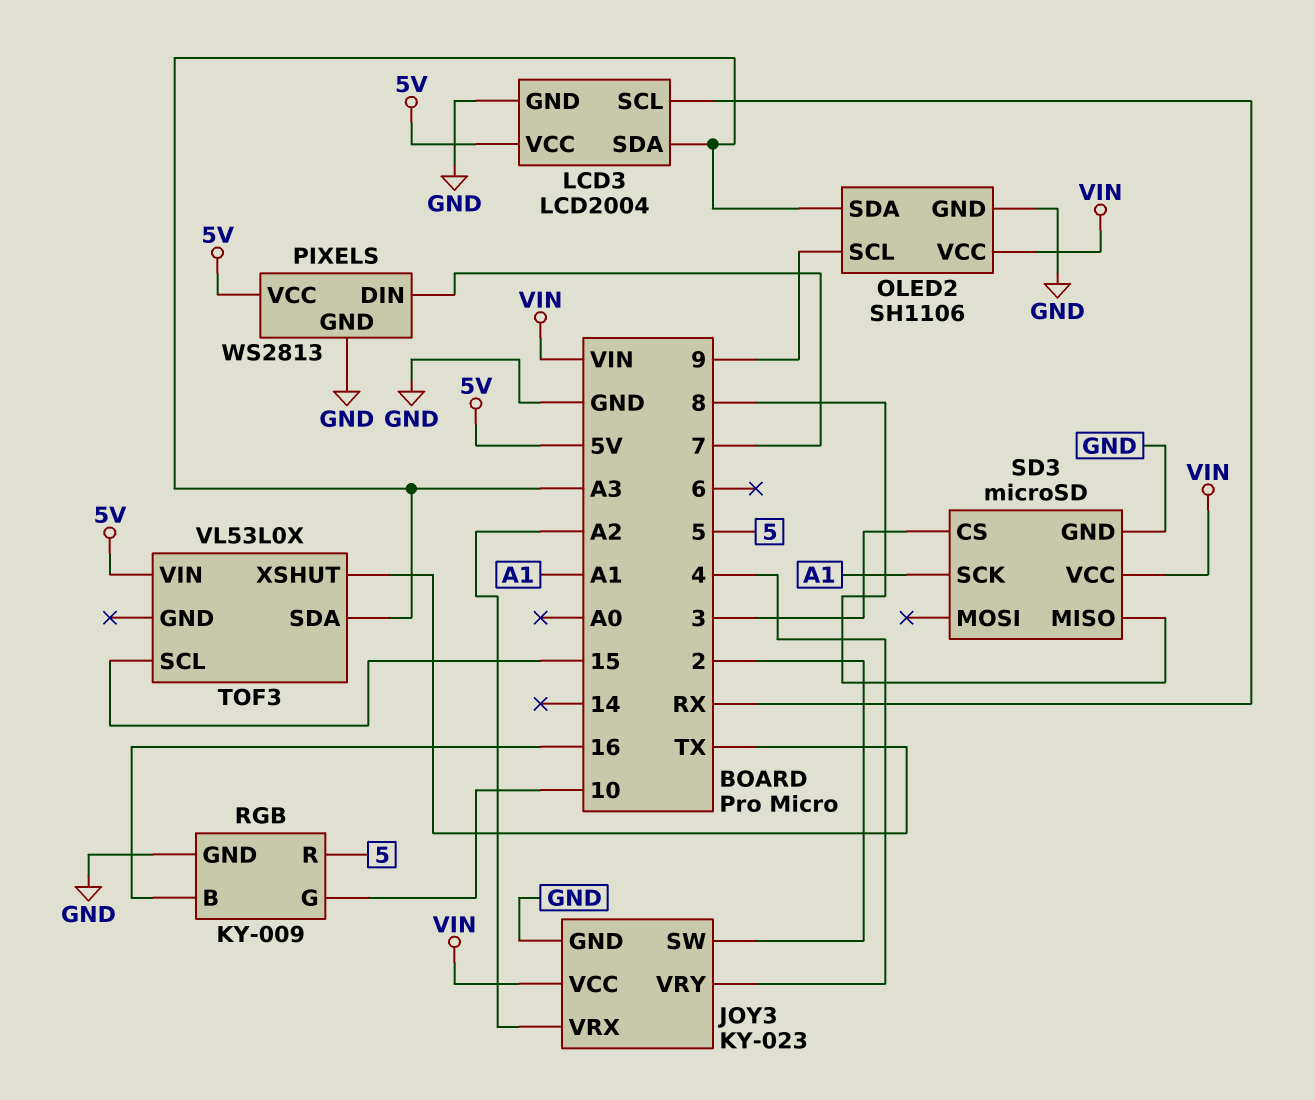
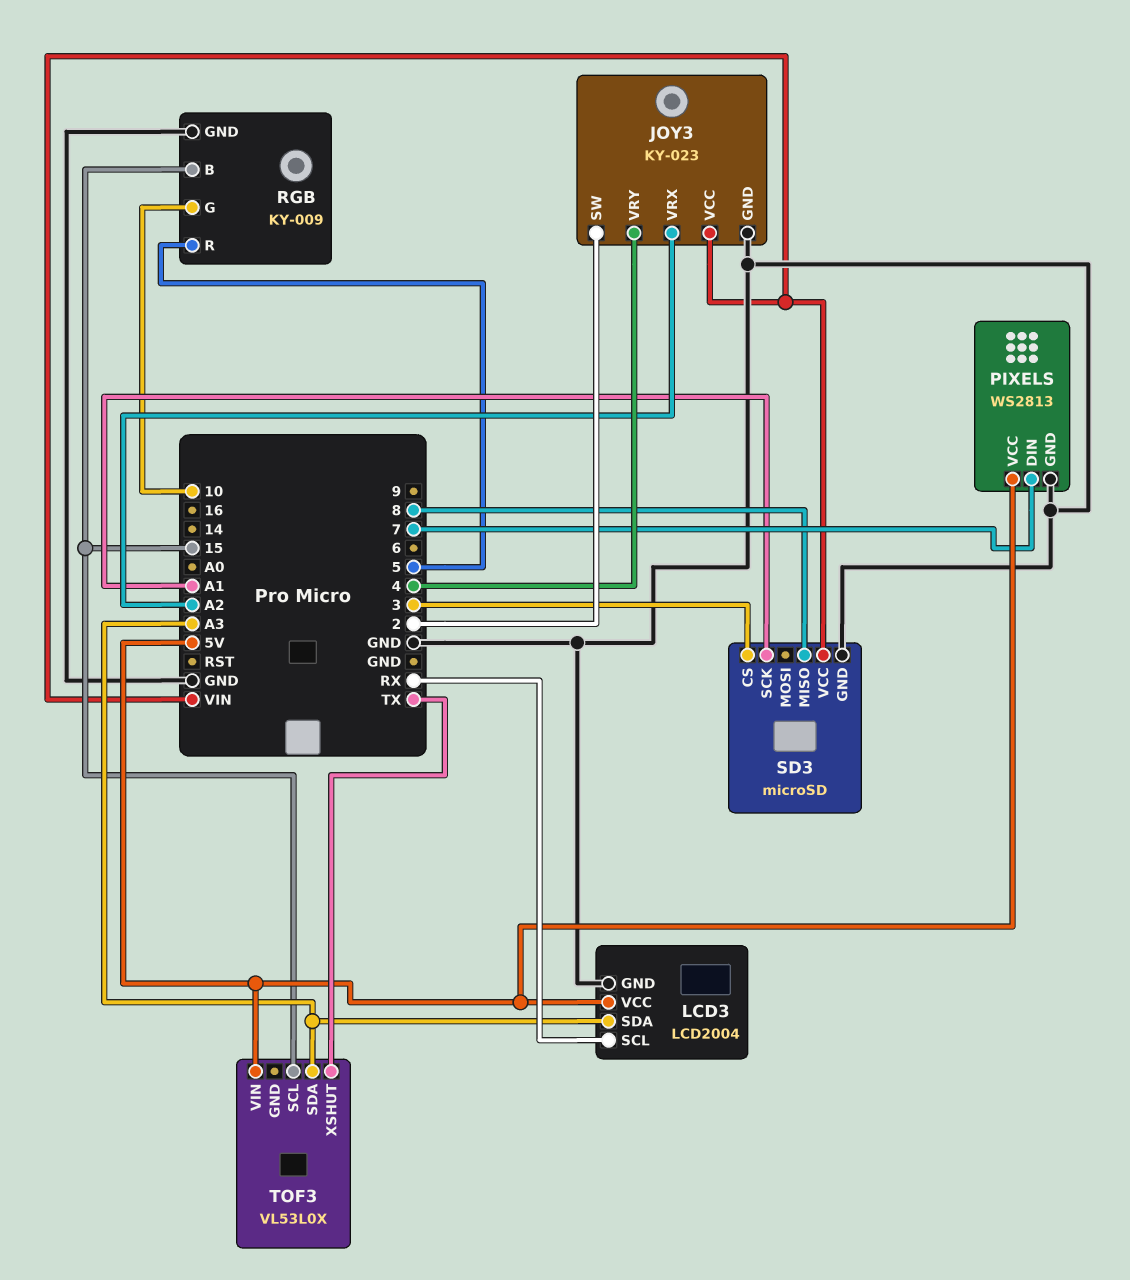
OLED2: SH1106 -> none
OLED2 pin GND: GND -> none
OLED2 pin SCL: 9 -> none
OLED2 pin SDA: A3 -> none
OLED2 pin VCC: VIN -> none
RGB pin B: 16 -> 15

